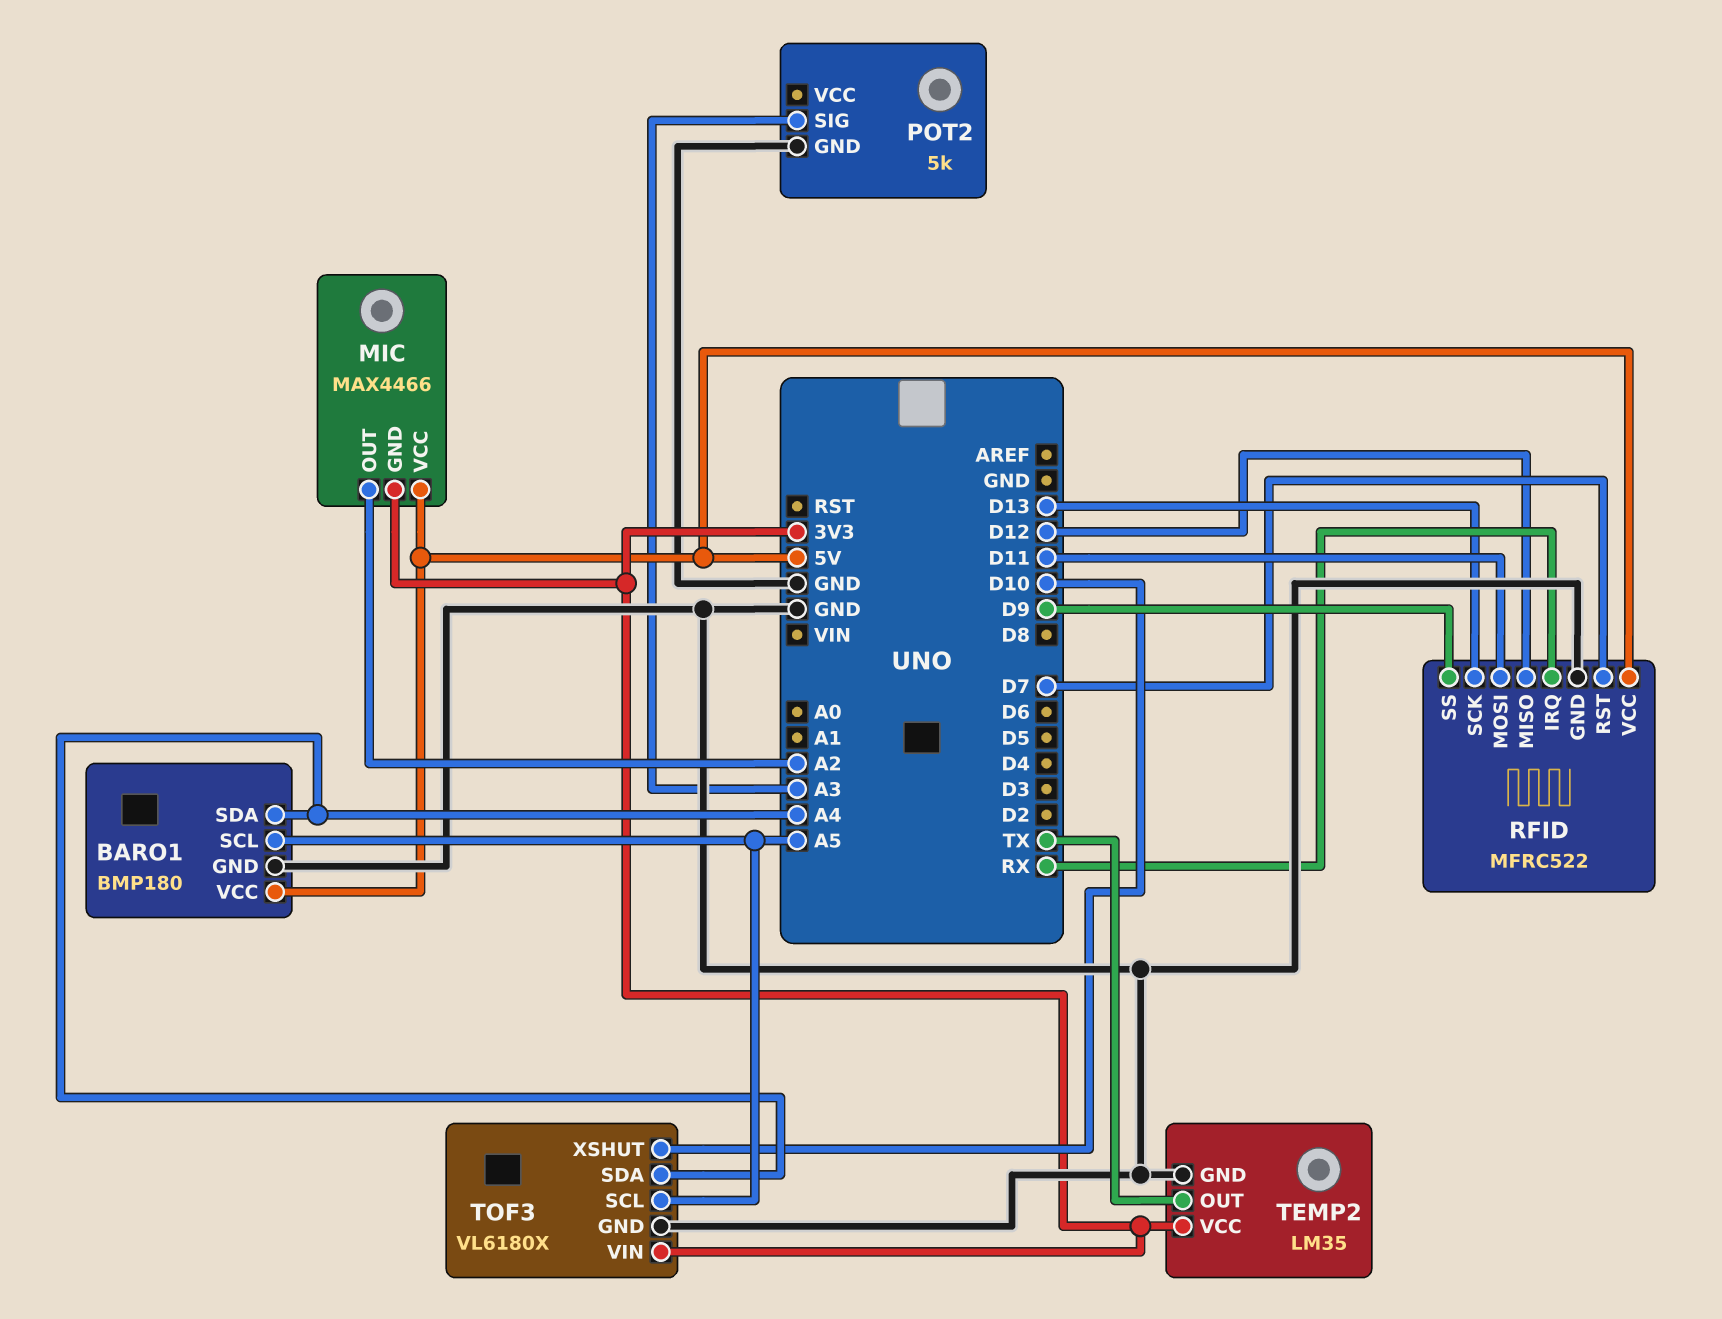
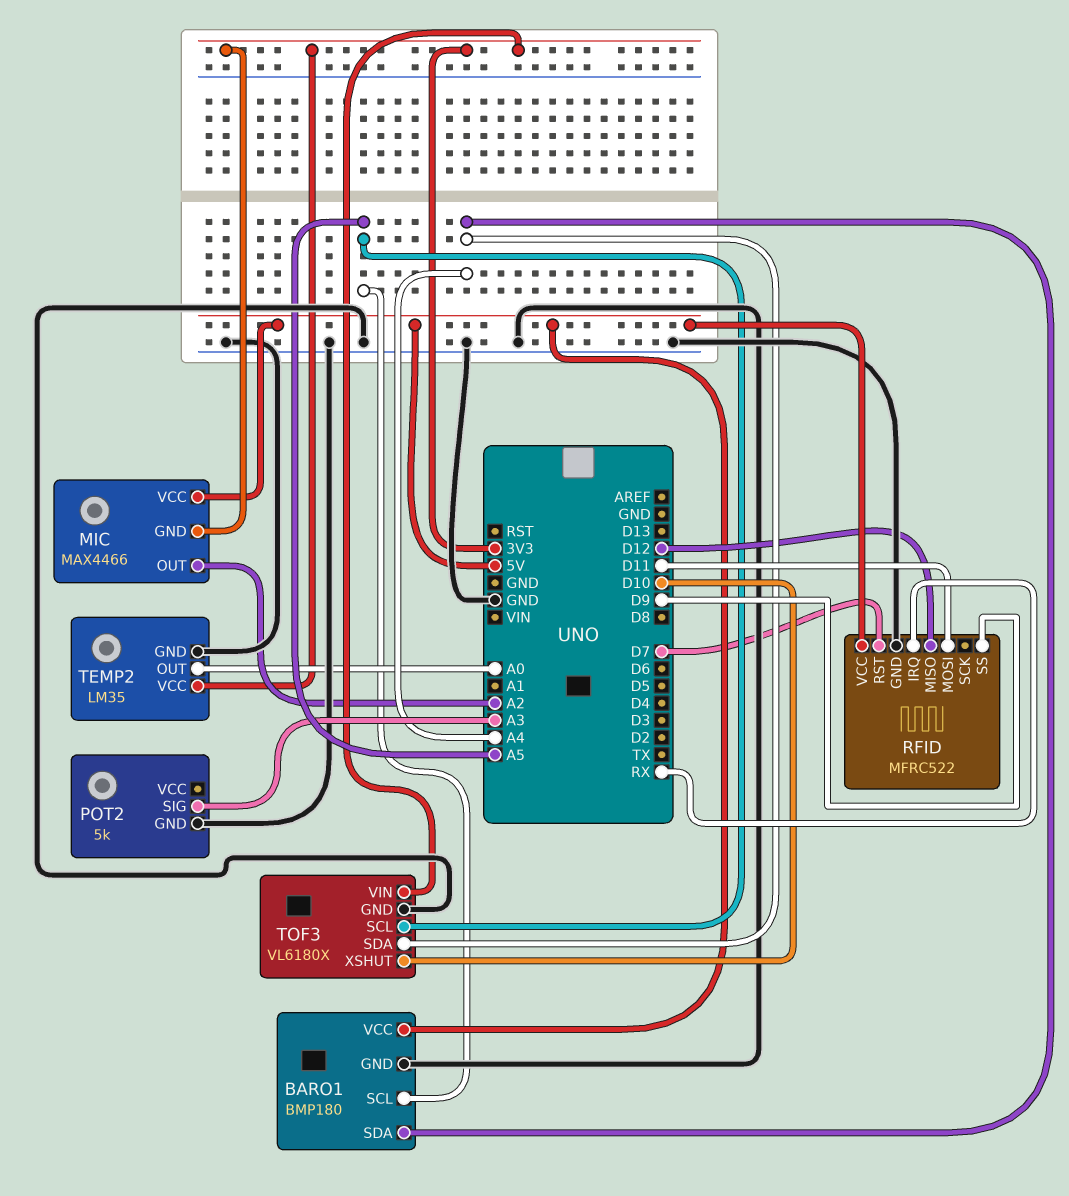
RFID pin SCK: D13 -> none
TEMP2 pin OUT: TX -> A0

